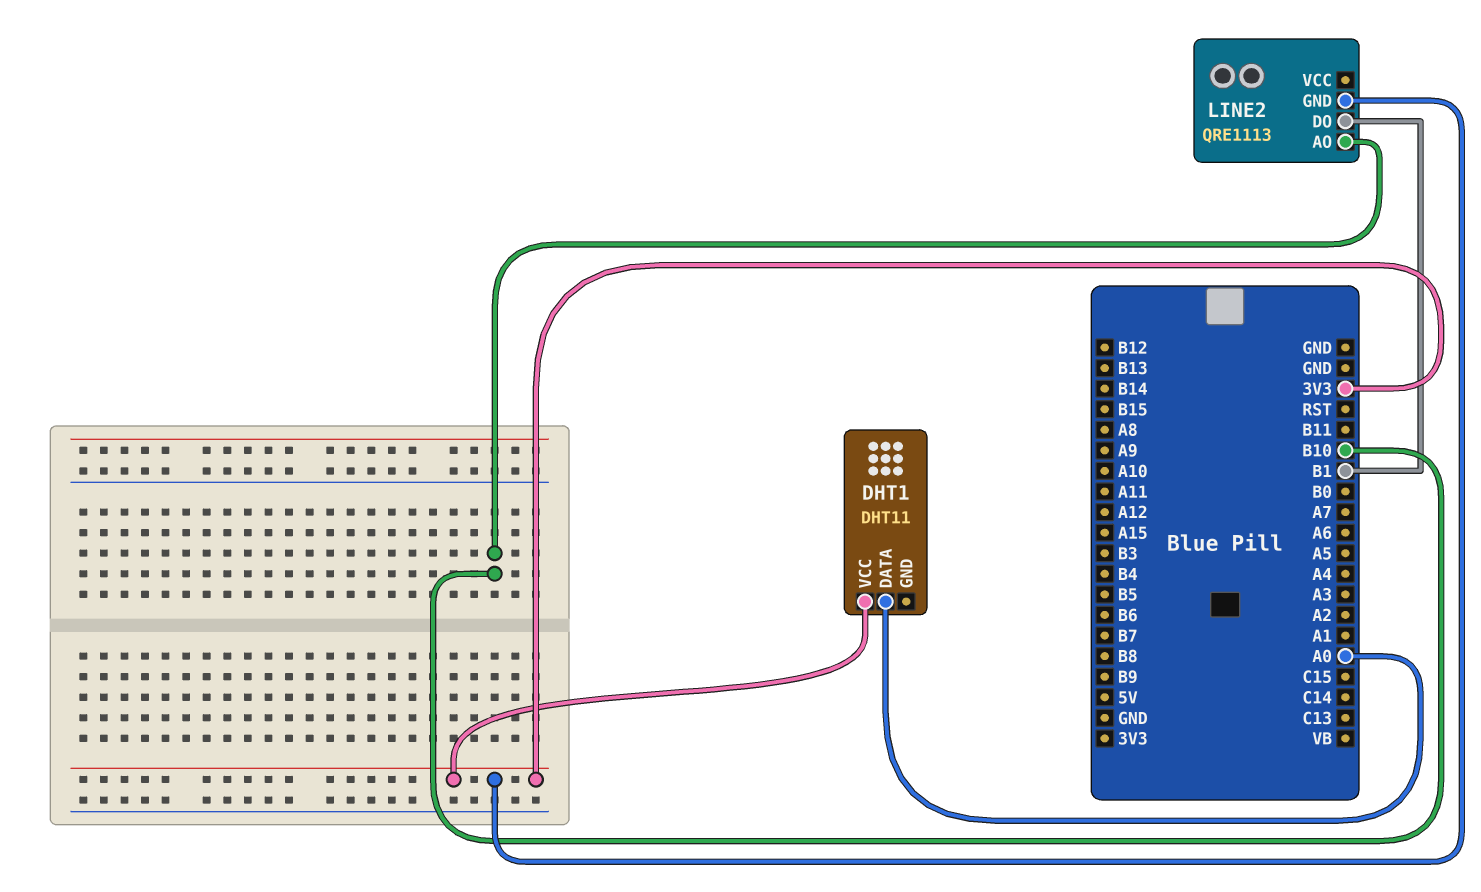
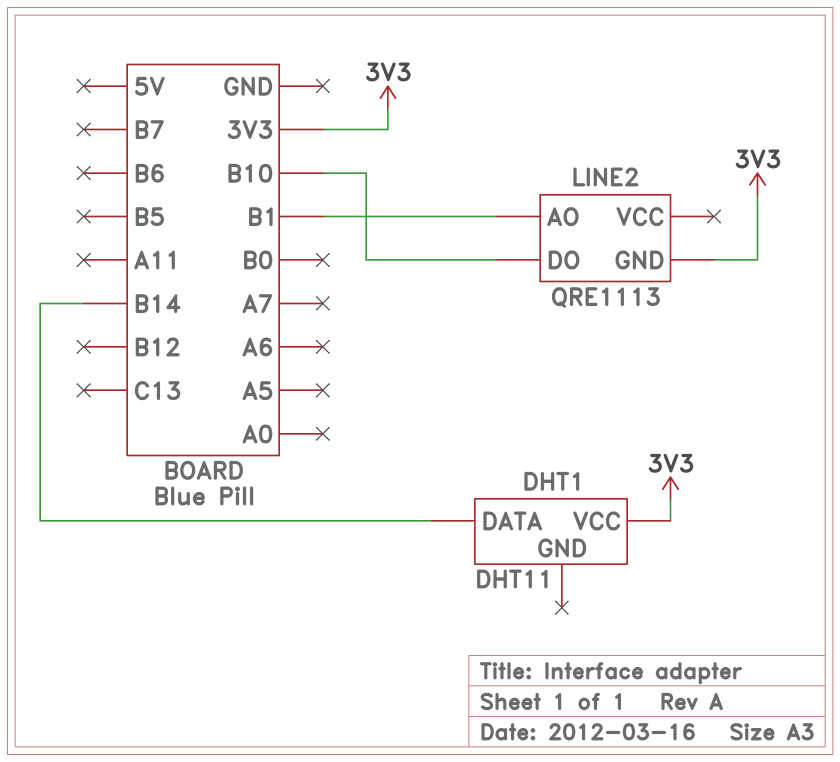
DHT1 pin DATA: A0 -> B14
LINE2 pin AO: B10 -> B1
LINE2 pin DO: B1 -> B10

